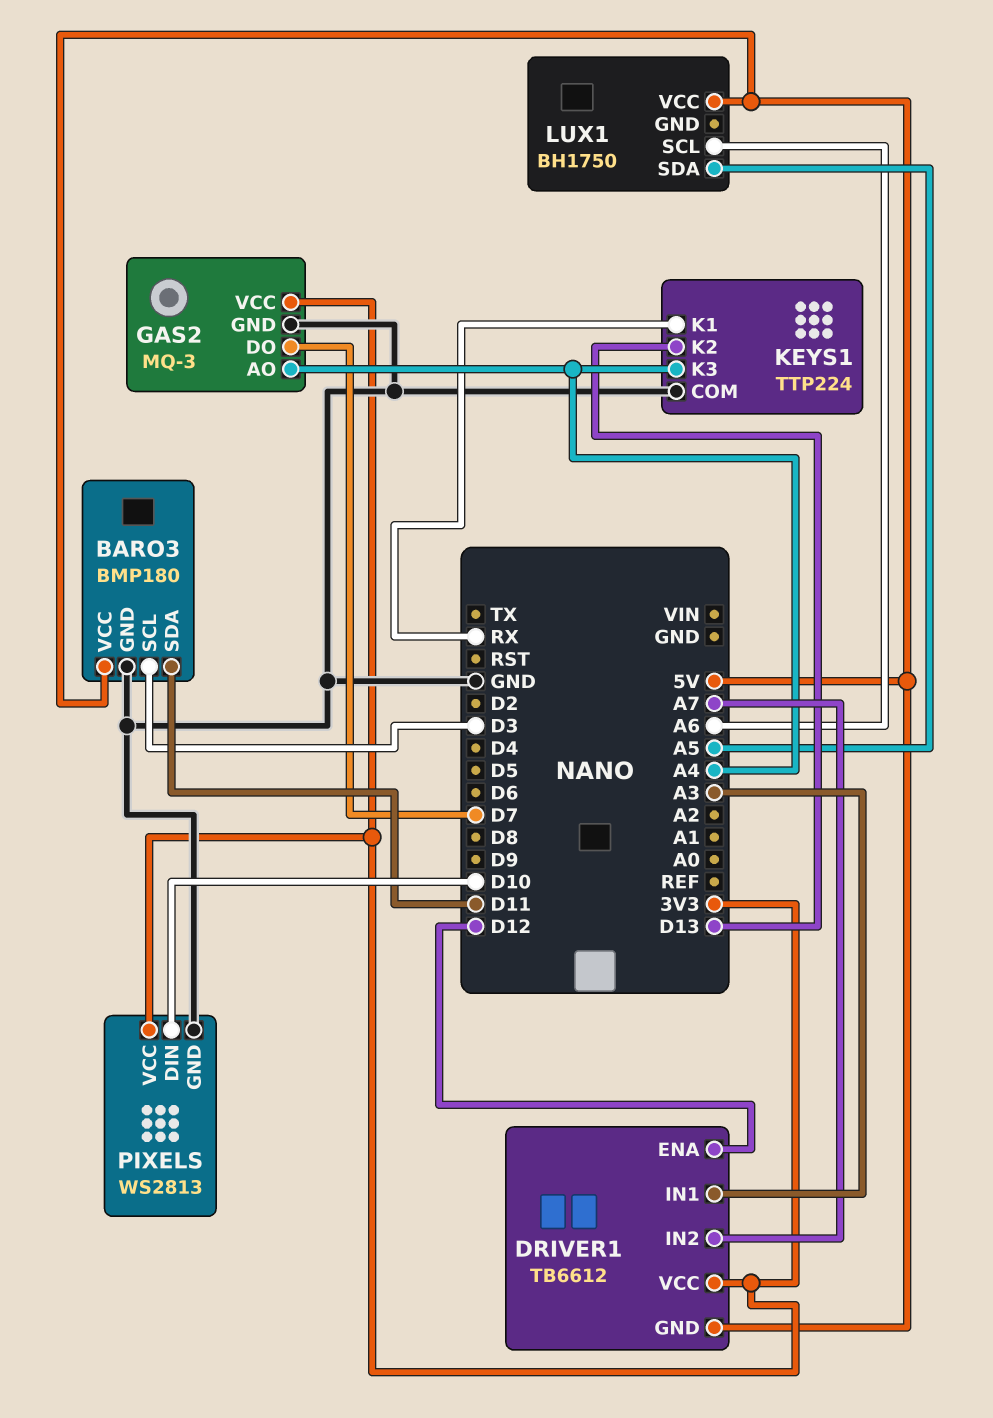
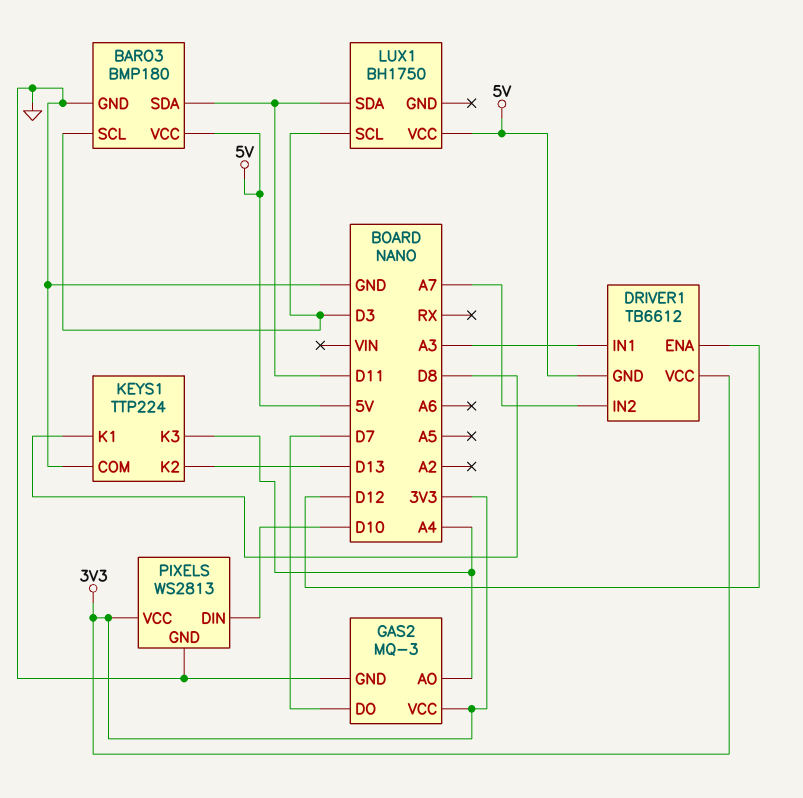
KEYS1 pin K1: RX -> D8
LUX1 pin SCL: A6 -> D3
LUX1 pin SDA: A5 -> D11

